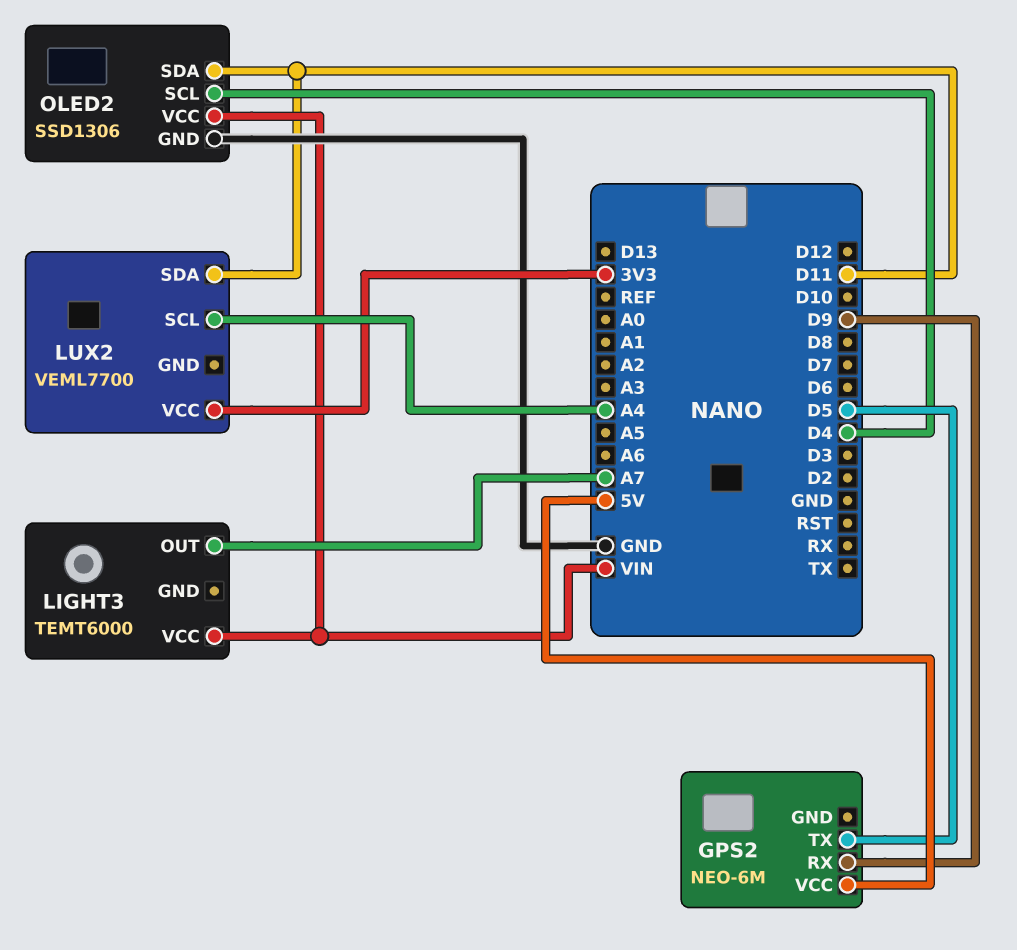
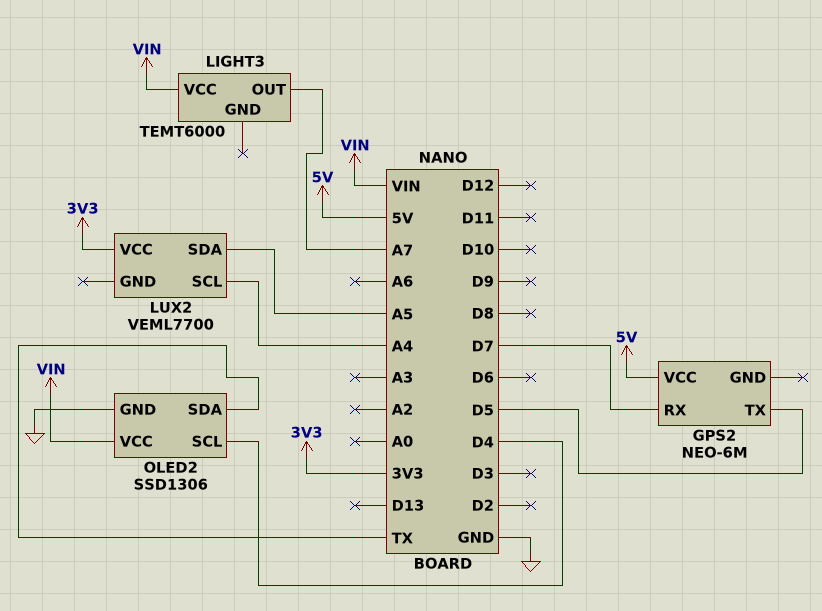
GPS2 pin RX: D9 -> D7
LUX2 pin SDA: D11 -> A5
OLED2 pin SDA: D11 -> TX

